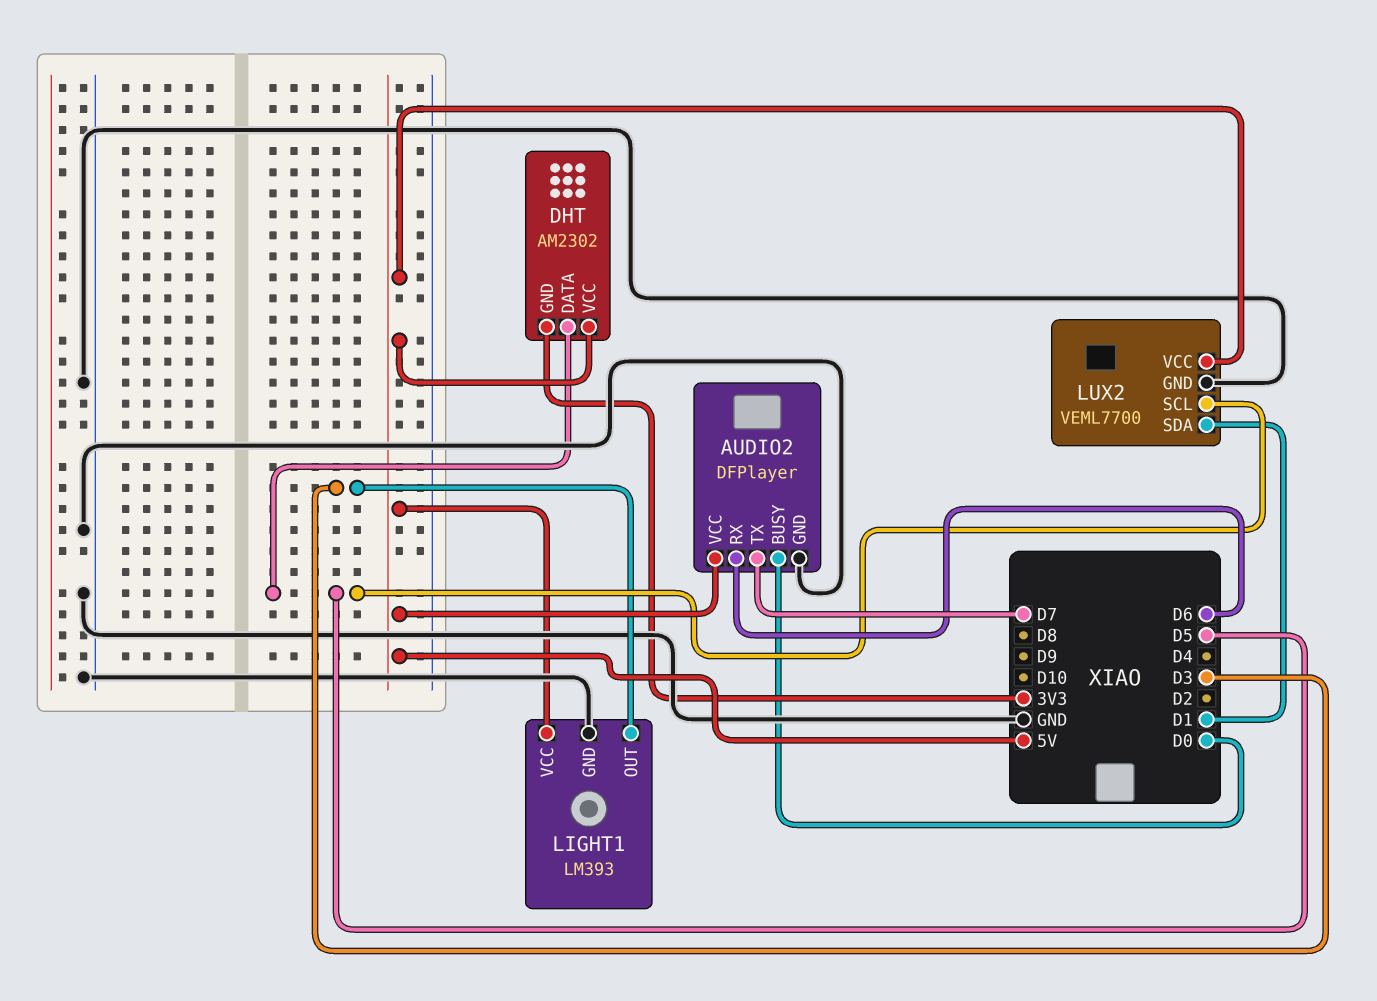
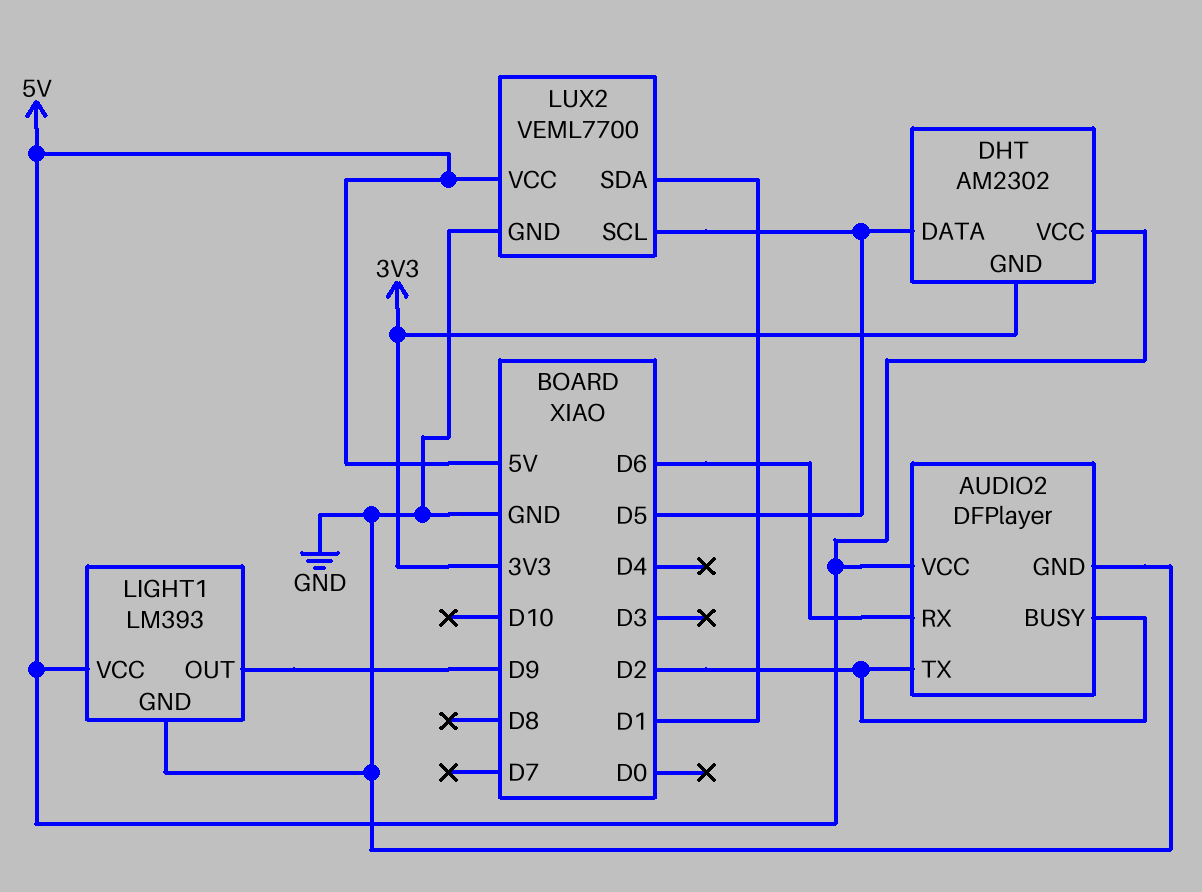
AUDIO2 pin BUSY: D0 -> D2
AUDIO2 pin TX: D7 -> D2
LIGHT1 pin OUT: D3 -> D9

